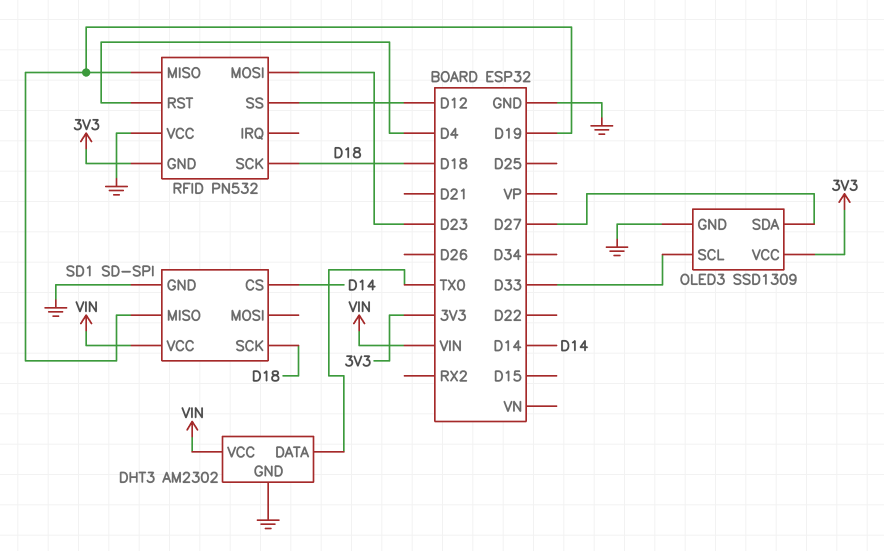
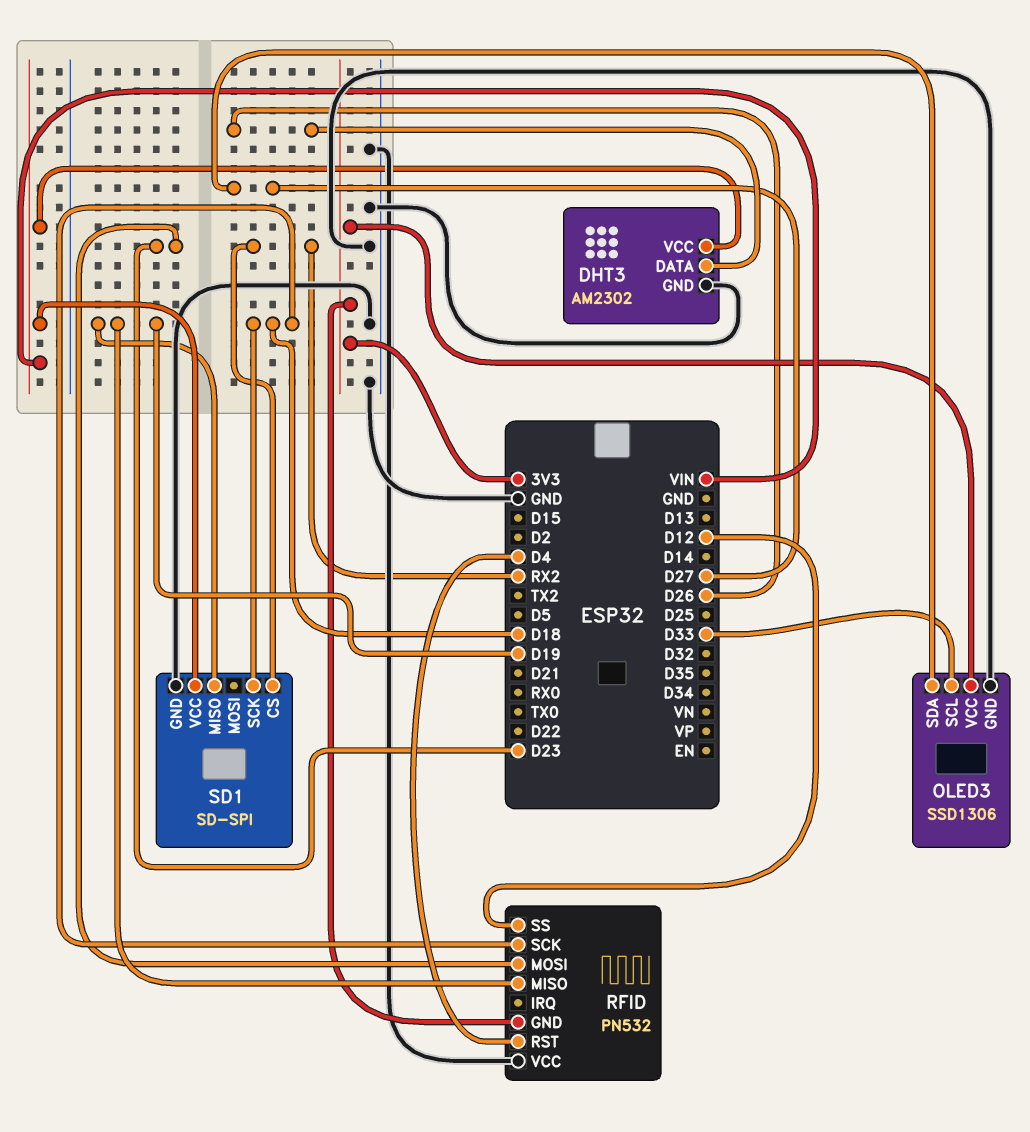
DHT3 pin DATA: TX0 -> D26
OLED3: SSD1309 -> SSD1306
SD1 pin CS: D14 -> RX2

